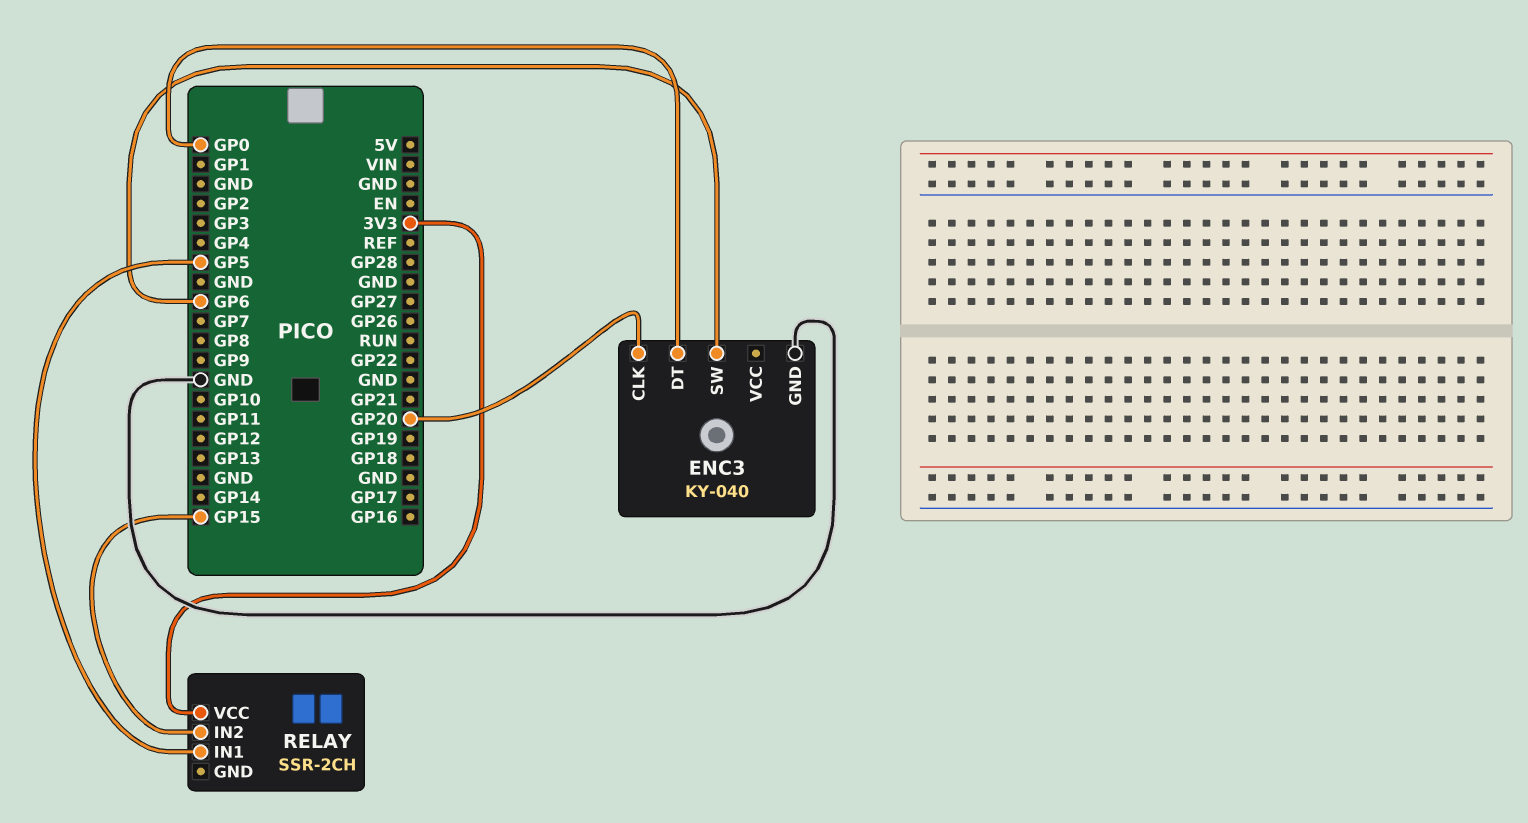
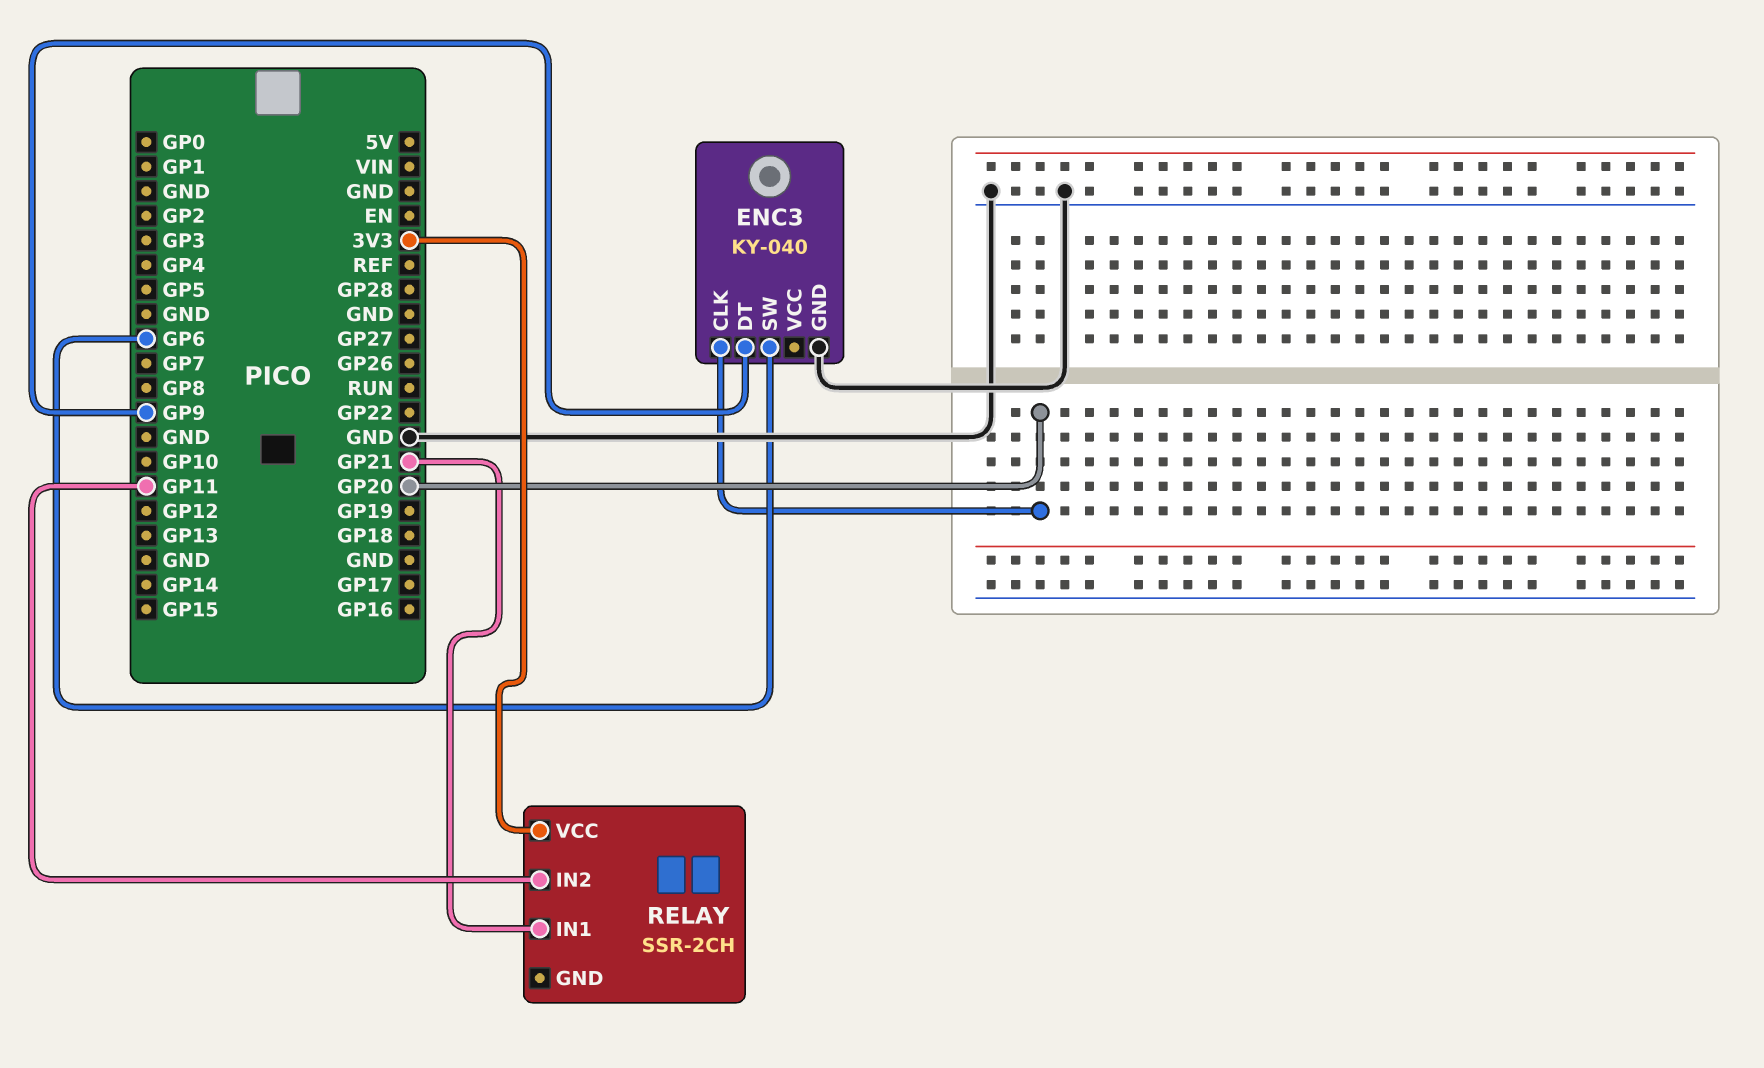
ENC3 pin DT: GP0 -> GP9
RELAY pin IN1: GP5 -> GP21
RELAY pin IN2: GP15 -> GP11

